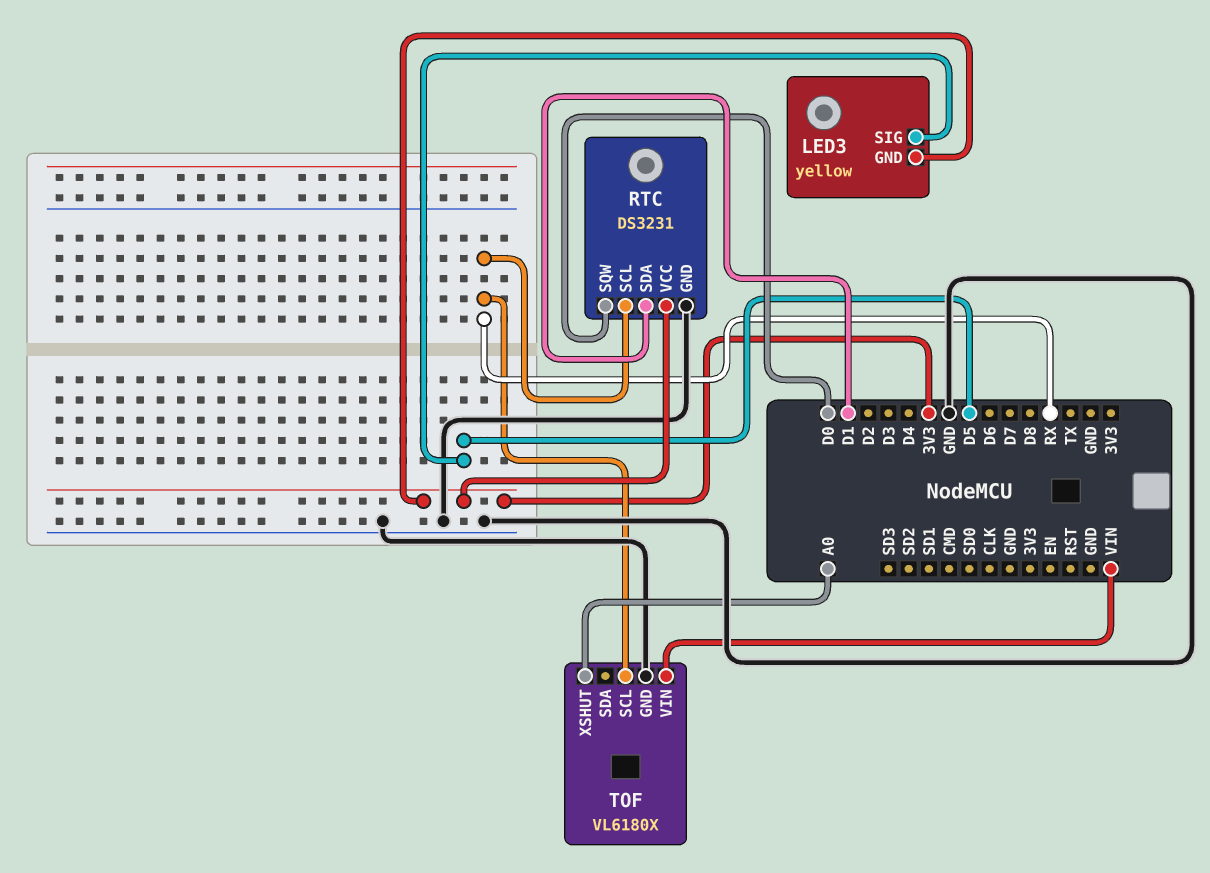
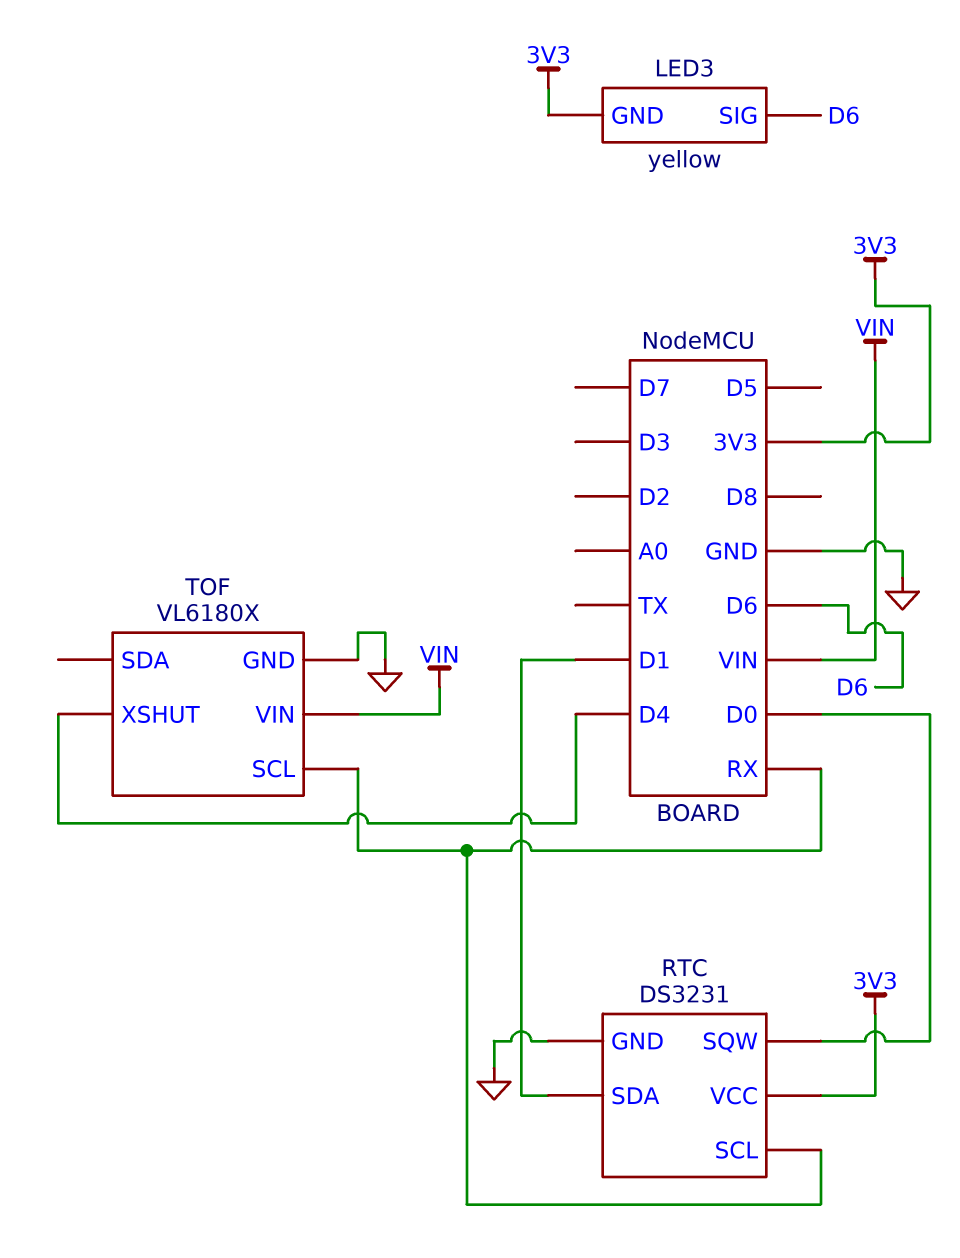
LED3 pin SIG: D5 -> D6
TOF pin XSHUT: A0 -> D4

